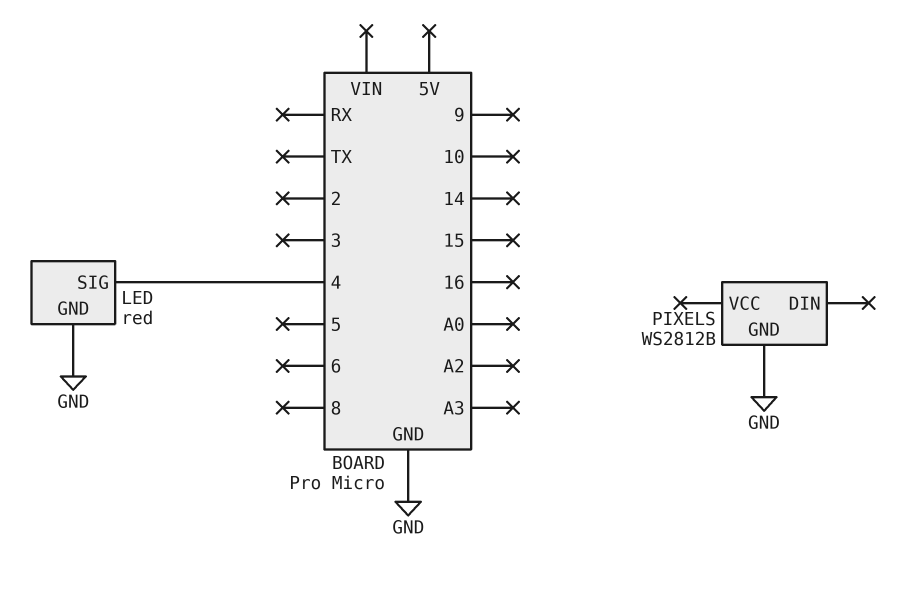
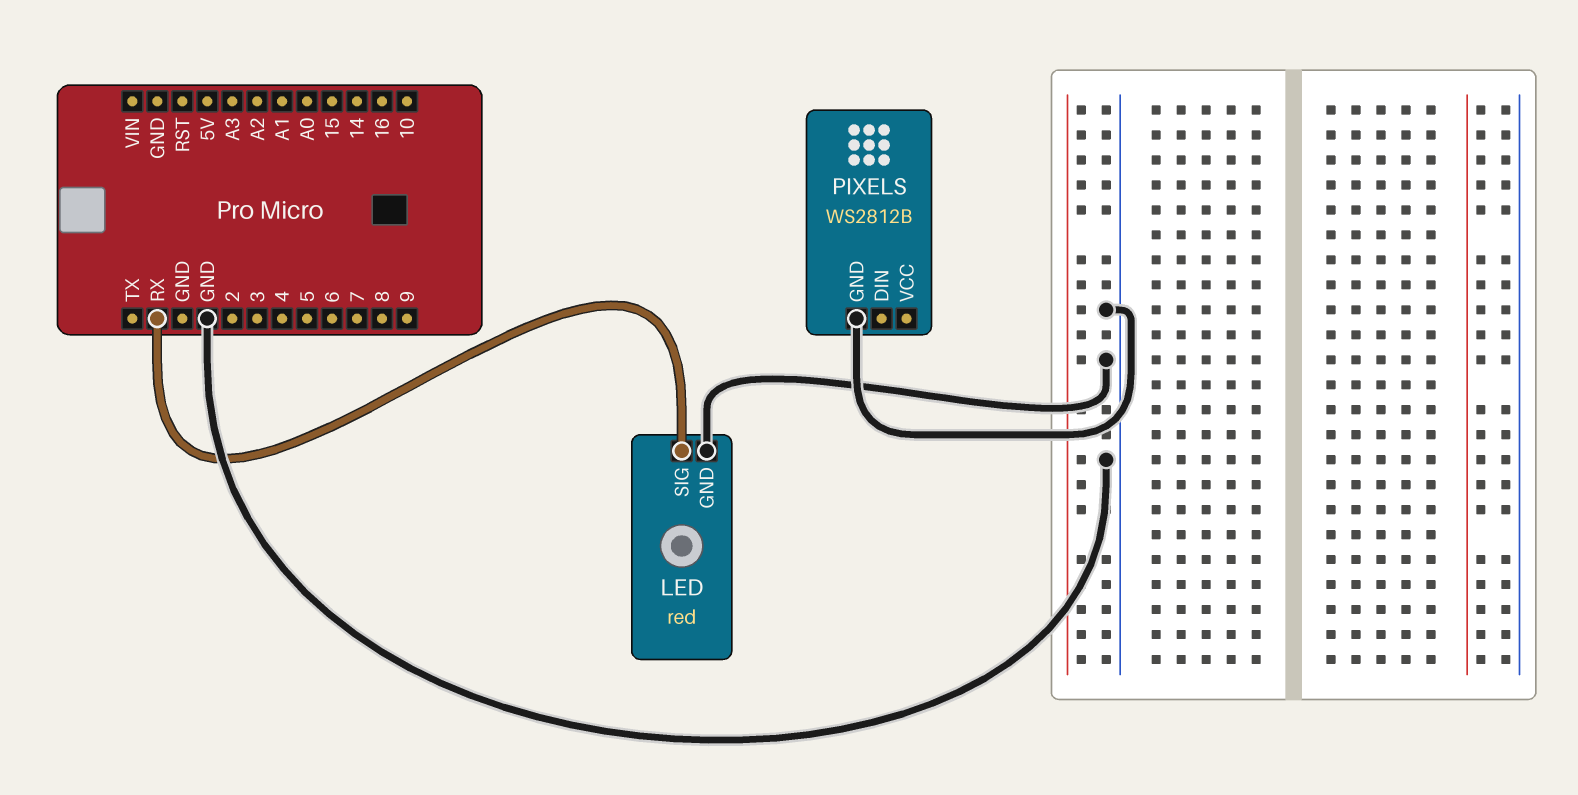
LED pin SIG: 4 -> RX

